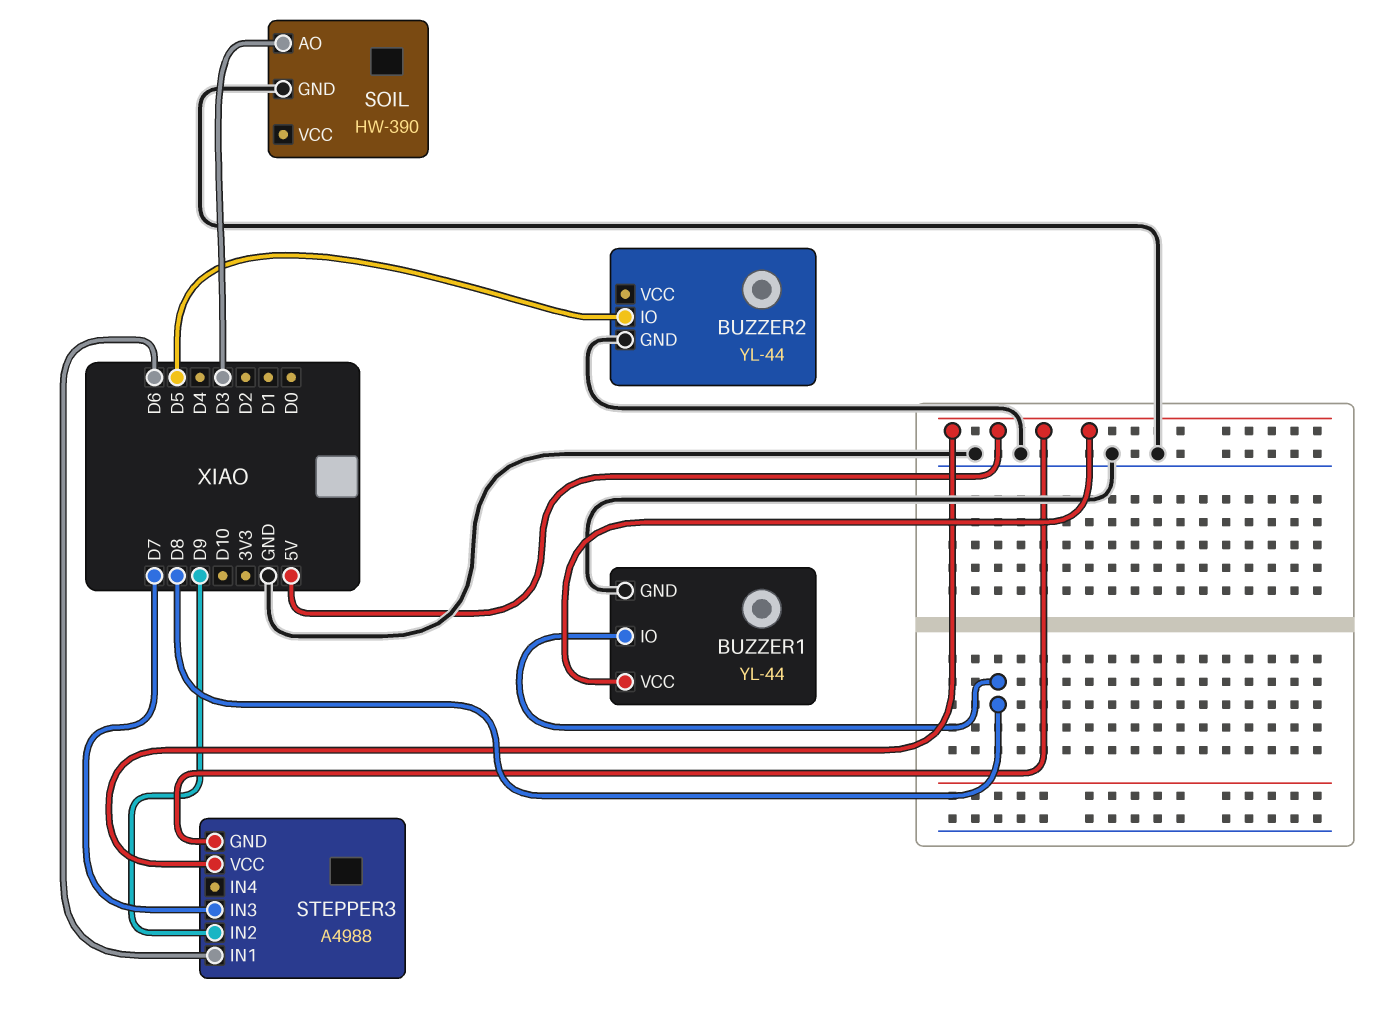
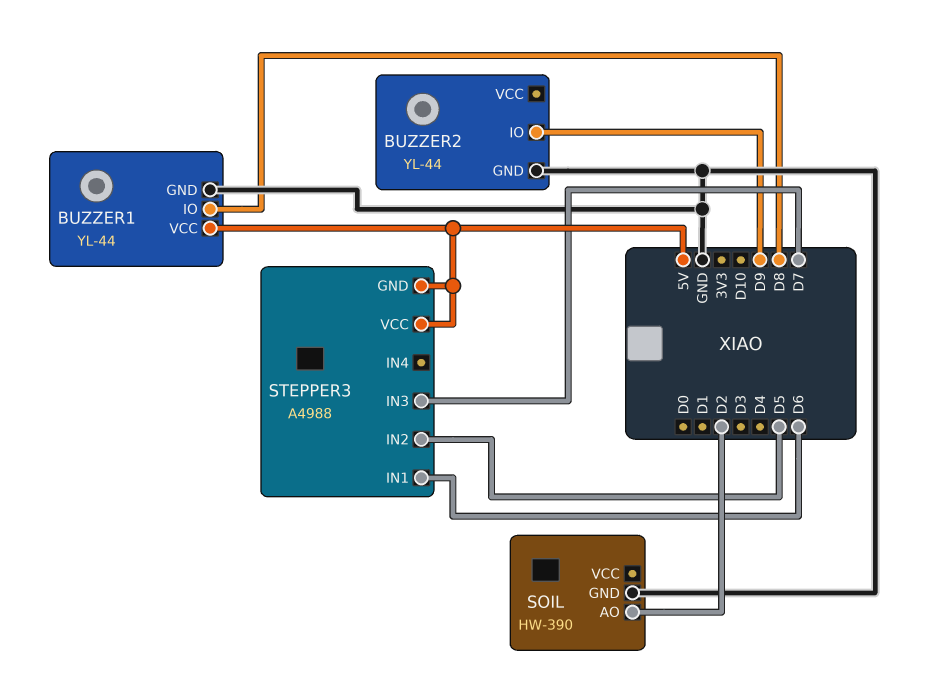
BUZZER2 pin IO: D5 -> D9
SOIL pin AO: D3 -> D2
STEPPER3 pin IN2: D9 -> D5

